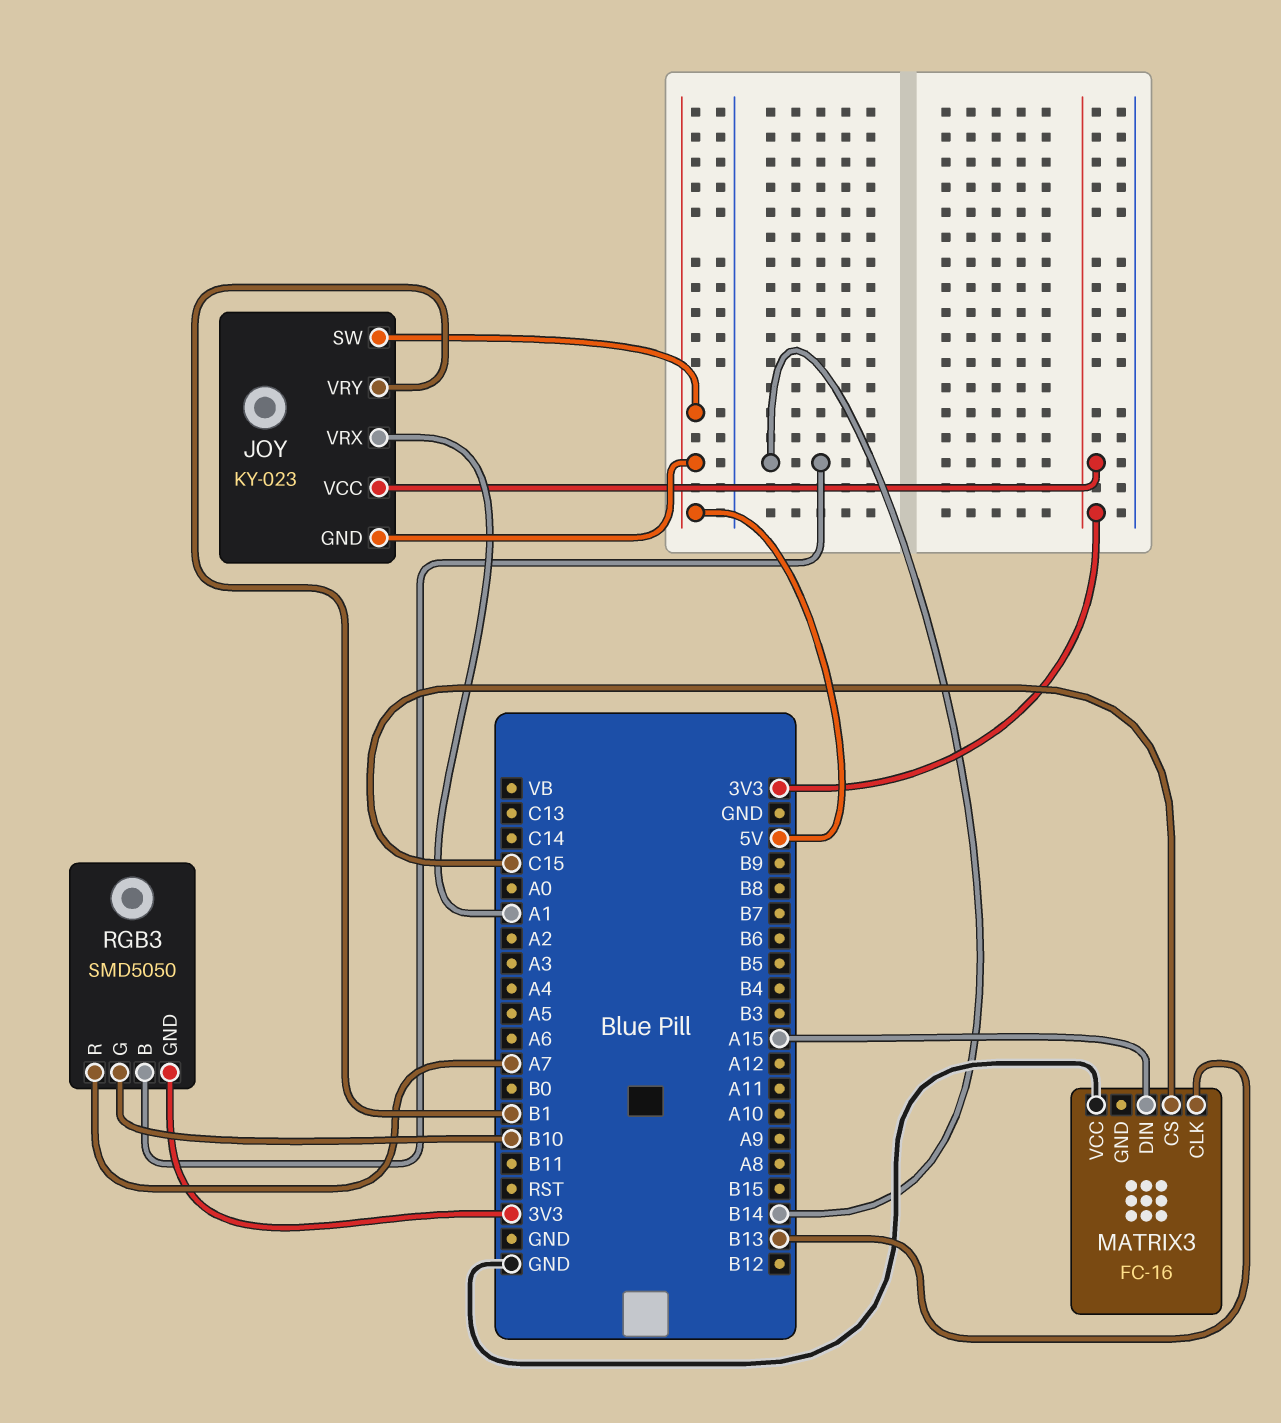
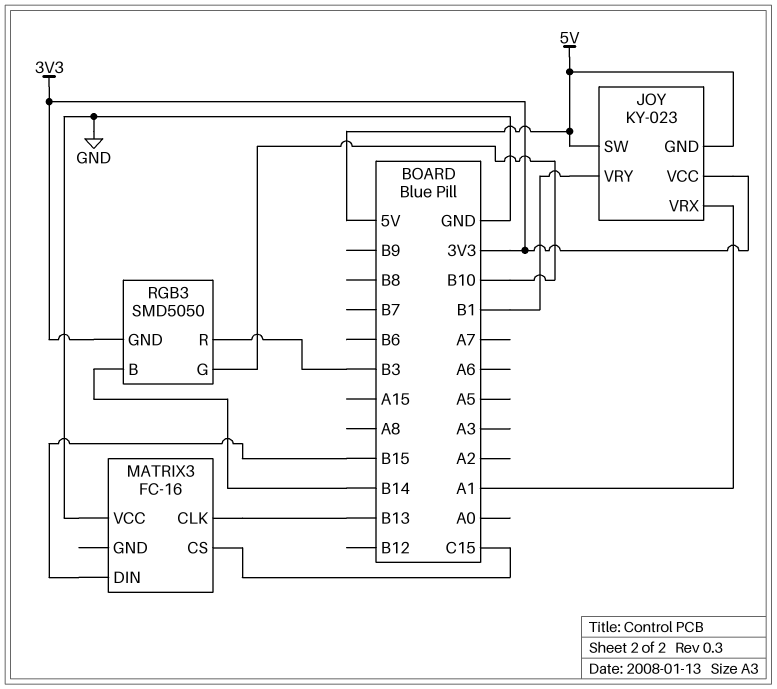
MATRIX3 pin DIN: A15 -> B15
RGB3 pin R: A7 -> B3

